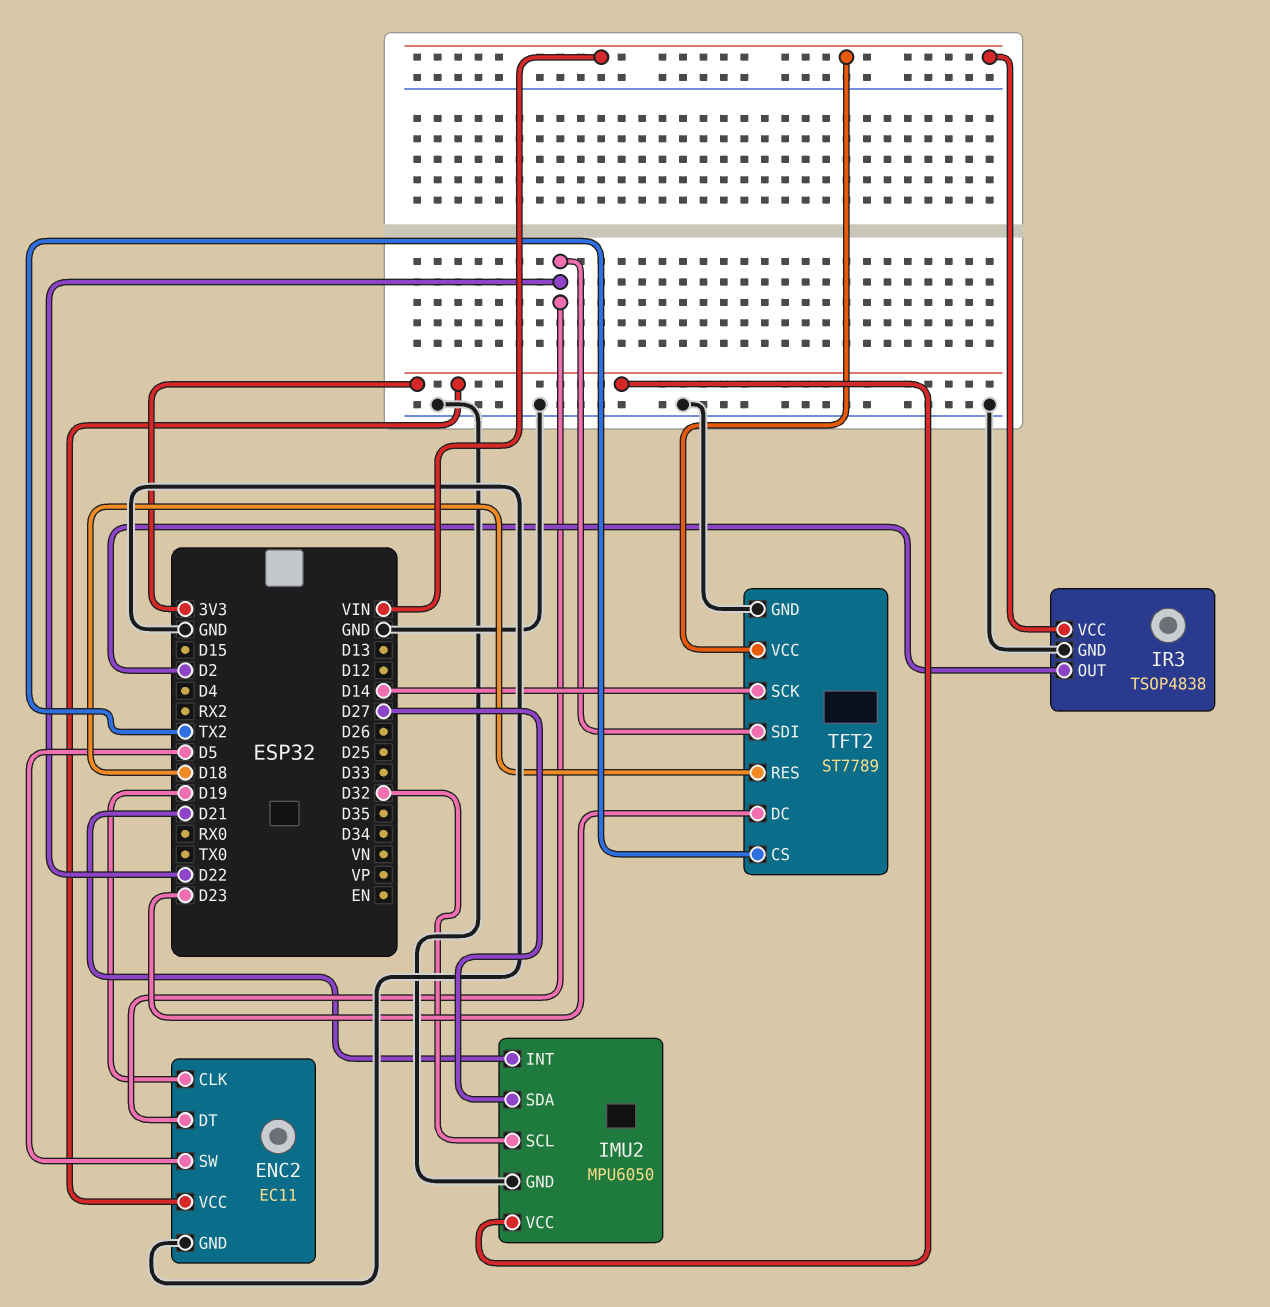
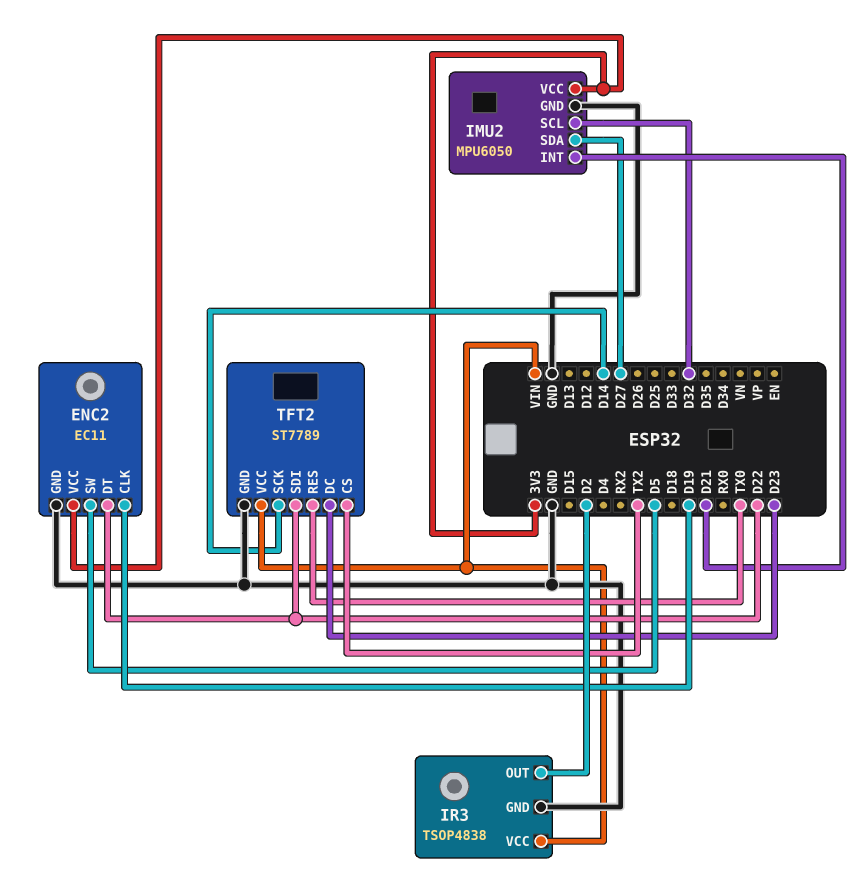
TFT2 pin RES: D18 -> TX0

